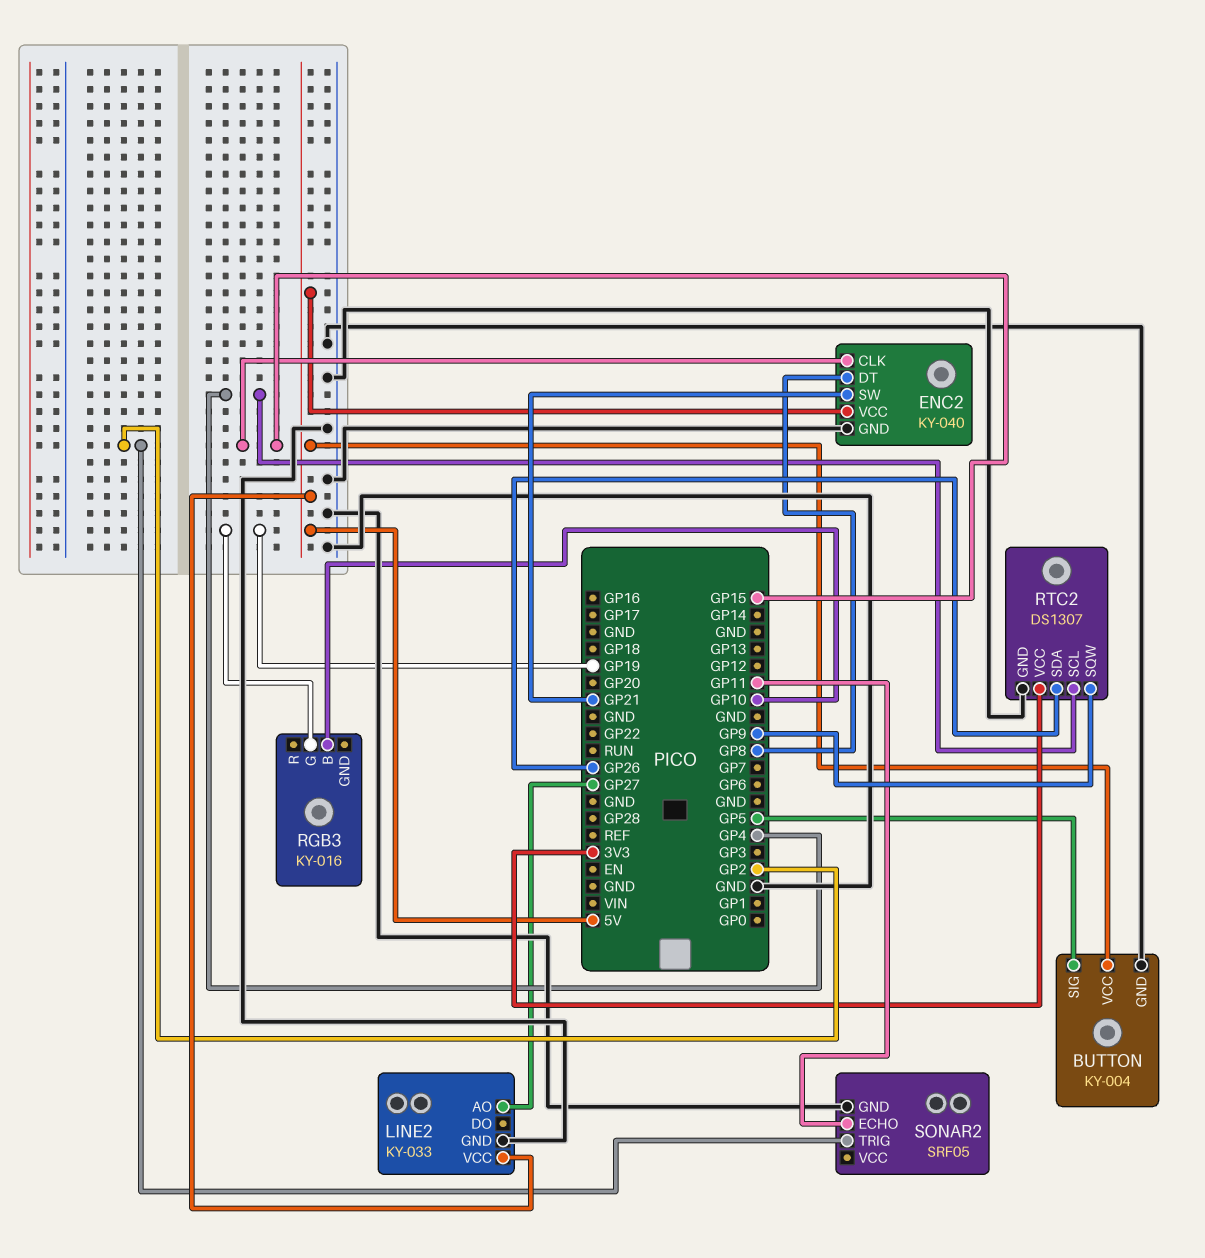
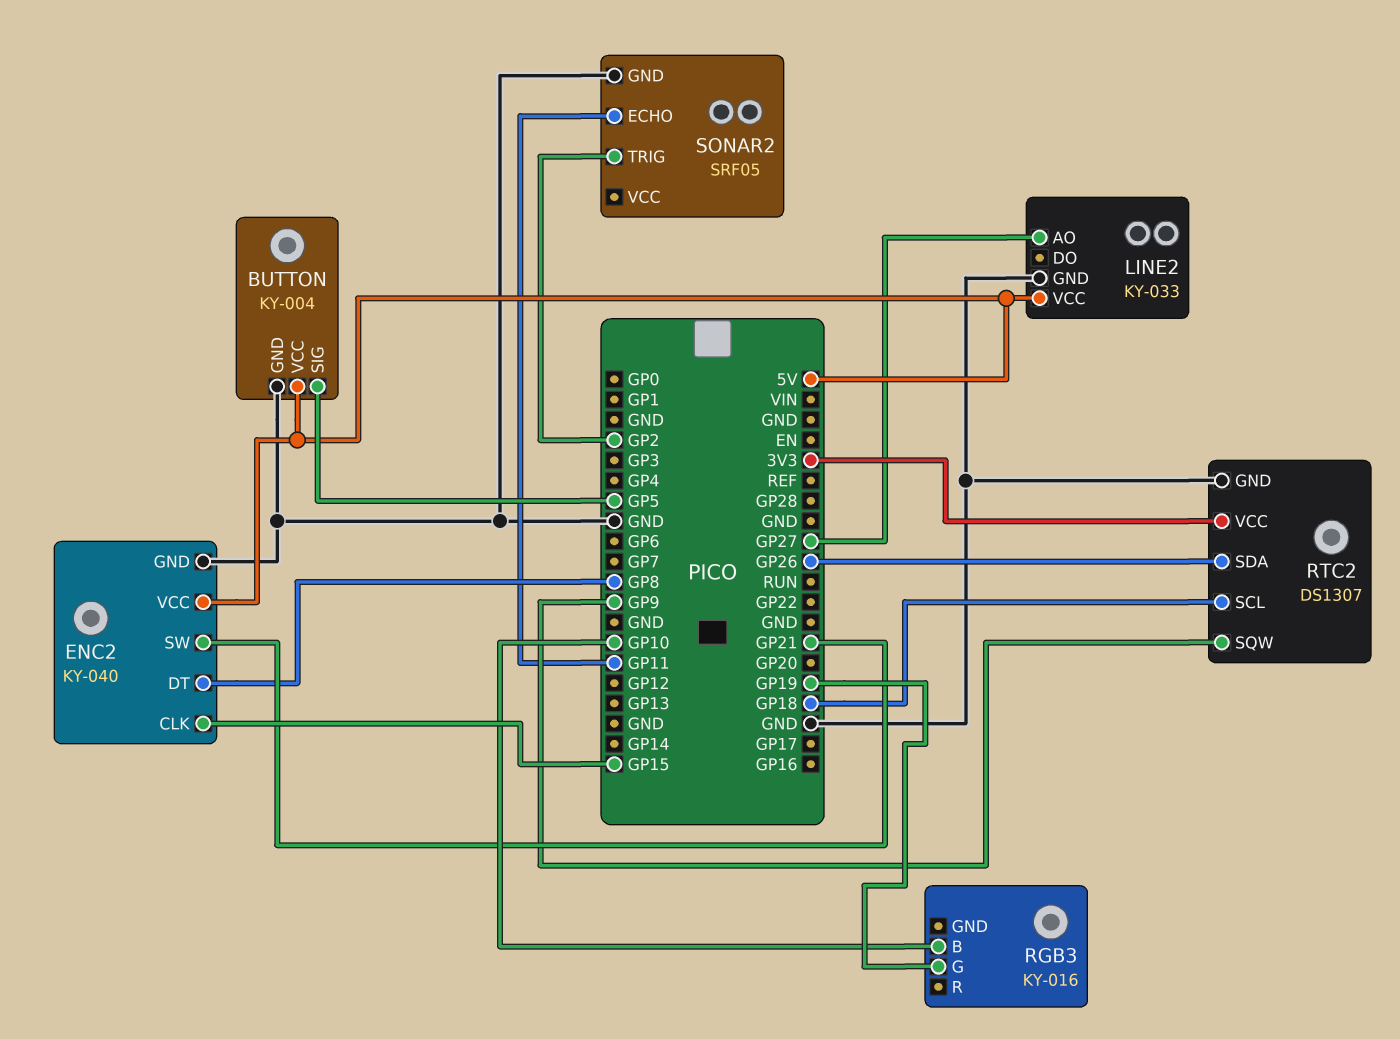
RTC2 pin SCL: GP4 -> GP18

